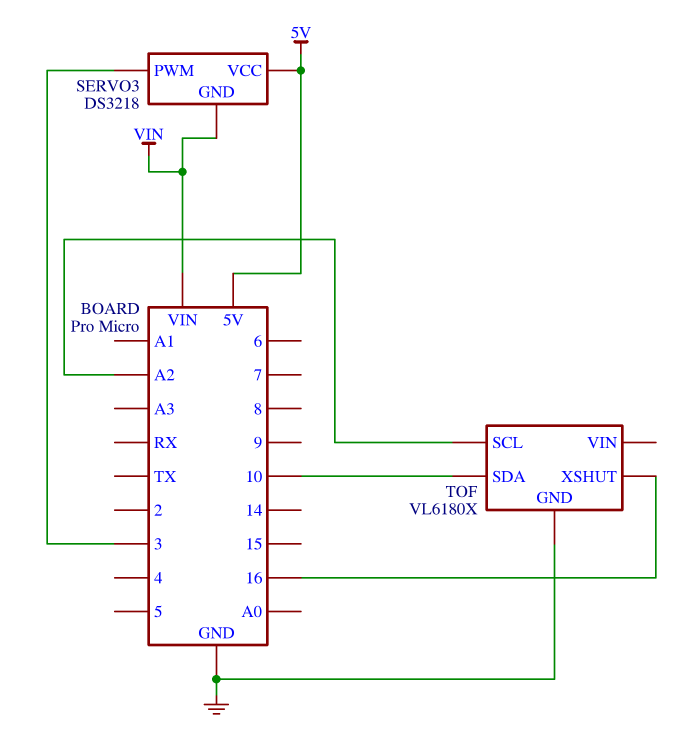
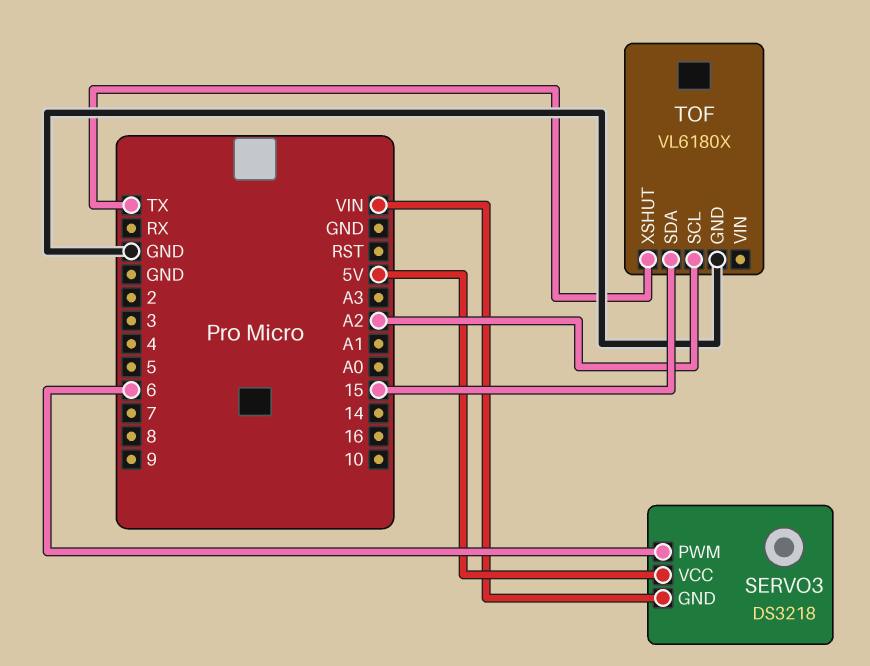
SERVO3 pin PWM: 3 -> 6
TOF pin SDA: 10 -> 15
TOF pin XSHUT: 16 -> TX

